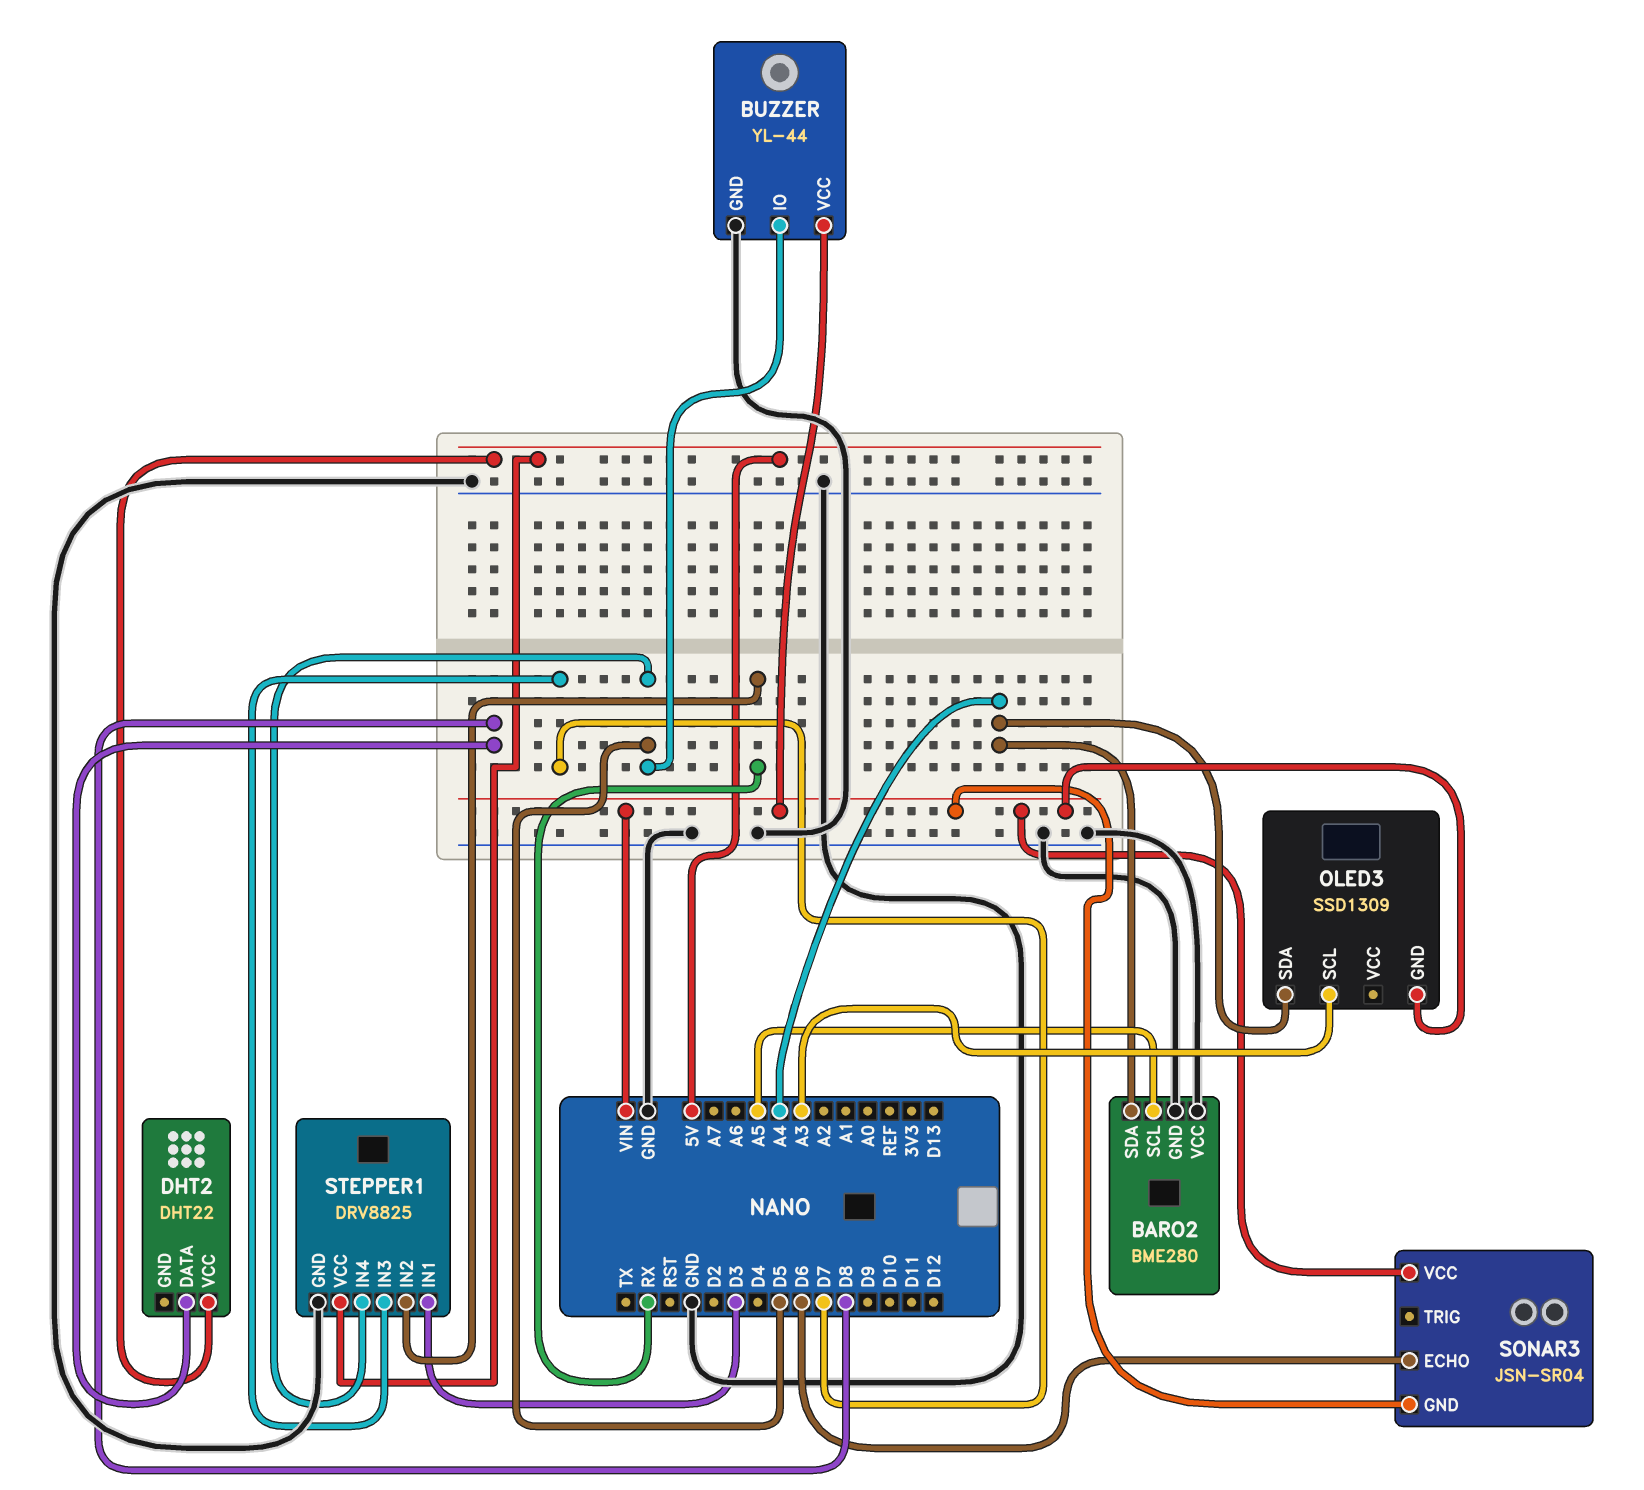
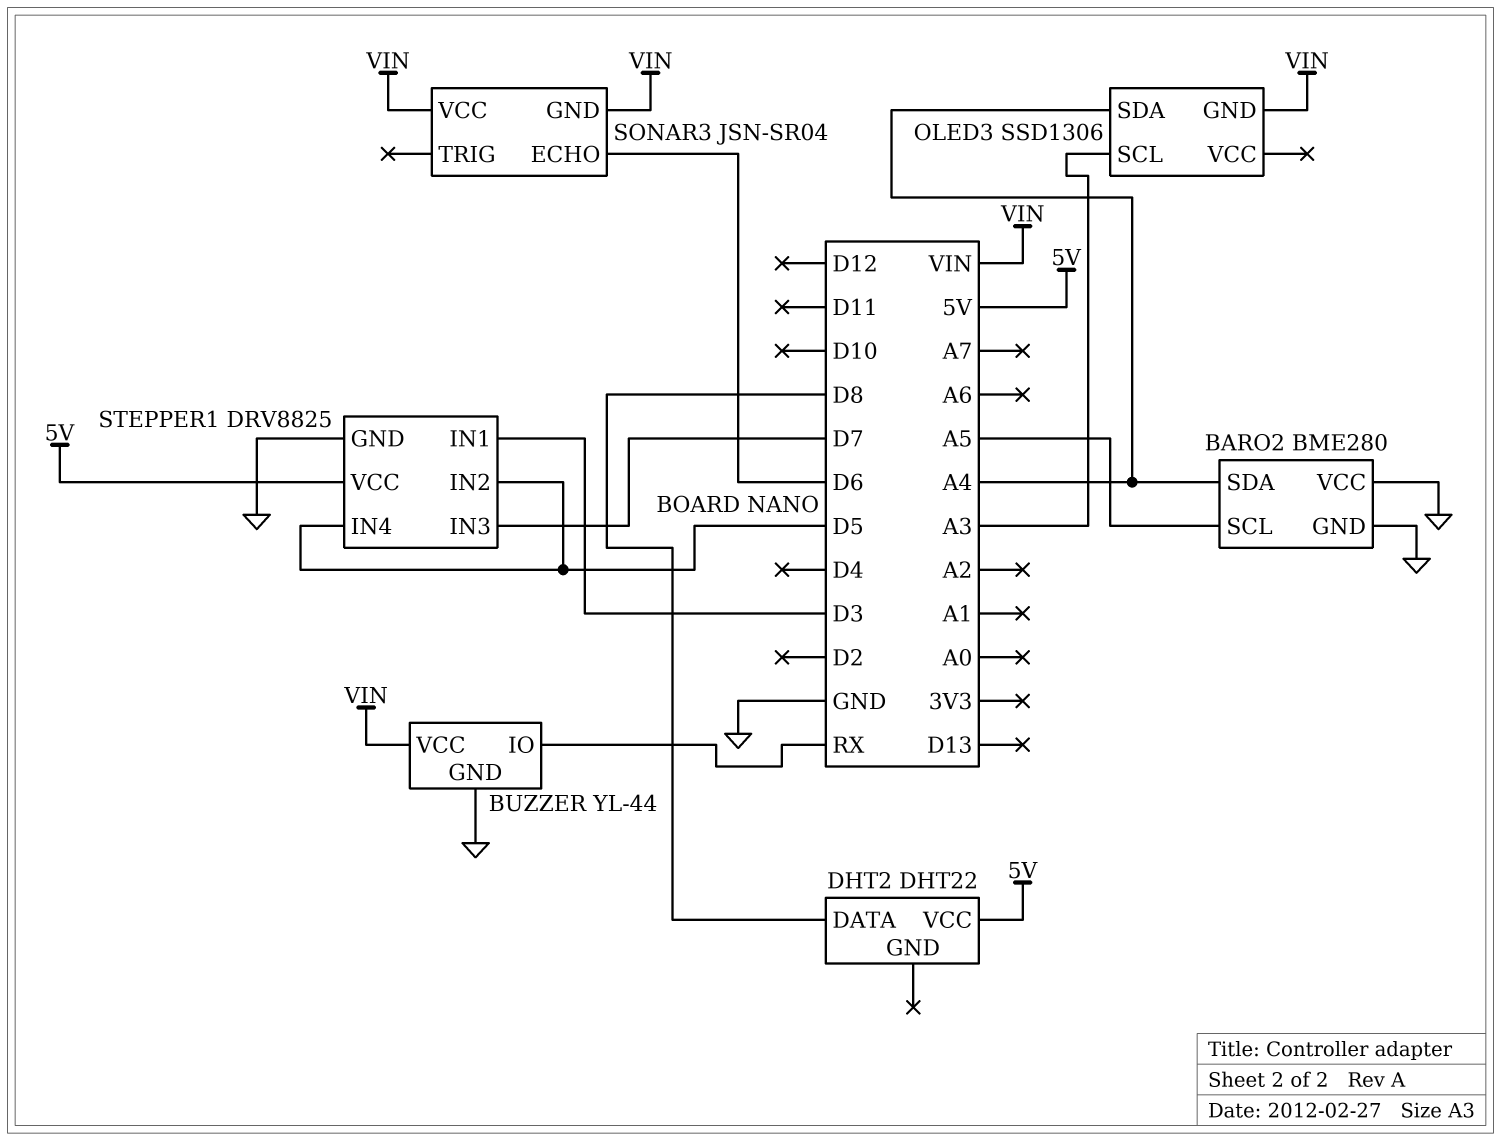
BUZZER pin IO: D5 -> RX
OLED3: SSD1309 -> SSD1306
STEPPER1 pin IN2: RX -> D5

